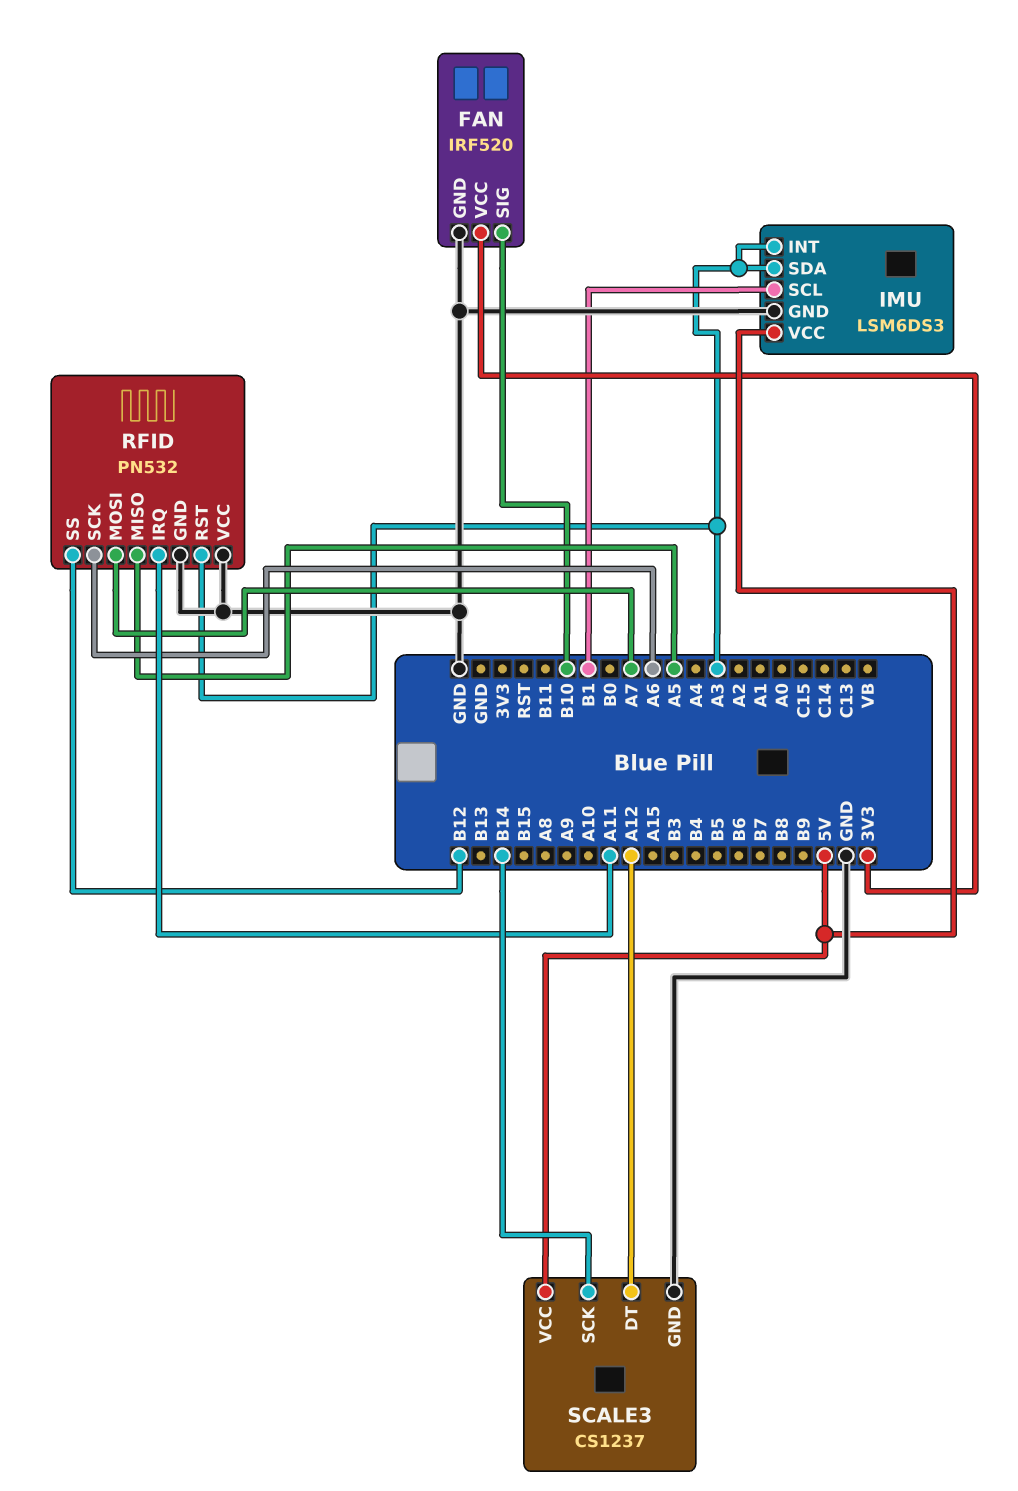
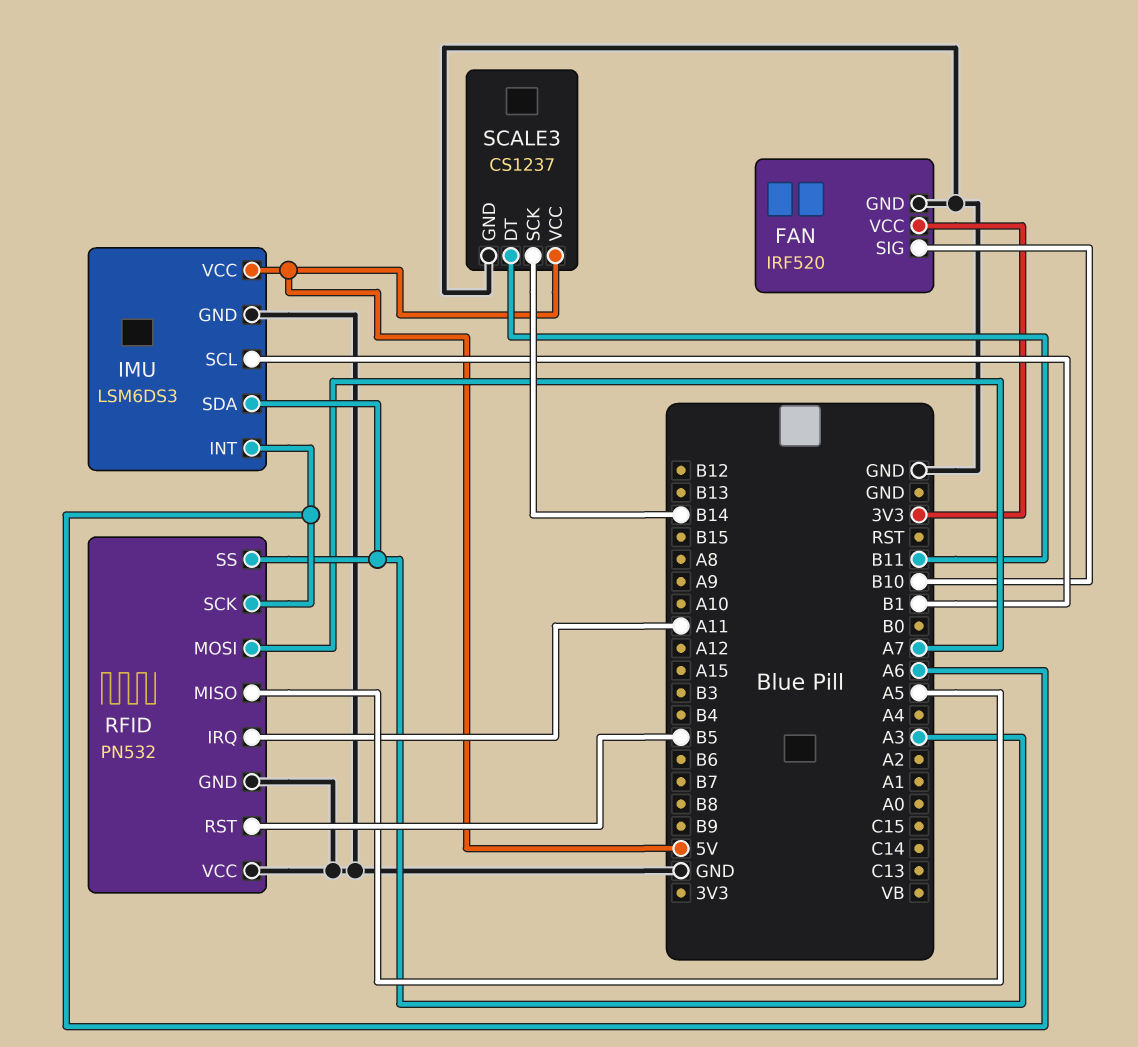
IMU pin INT: A3 -> A6
RFID pin RST: A3 -> B5
RFID pin SS: B12 -> A3
SCALE3 pin DT: A12 -> B11

